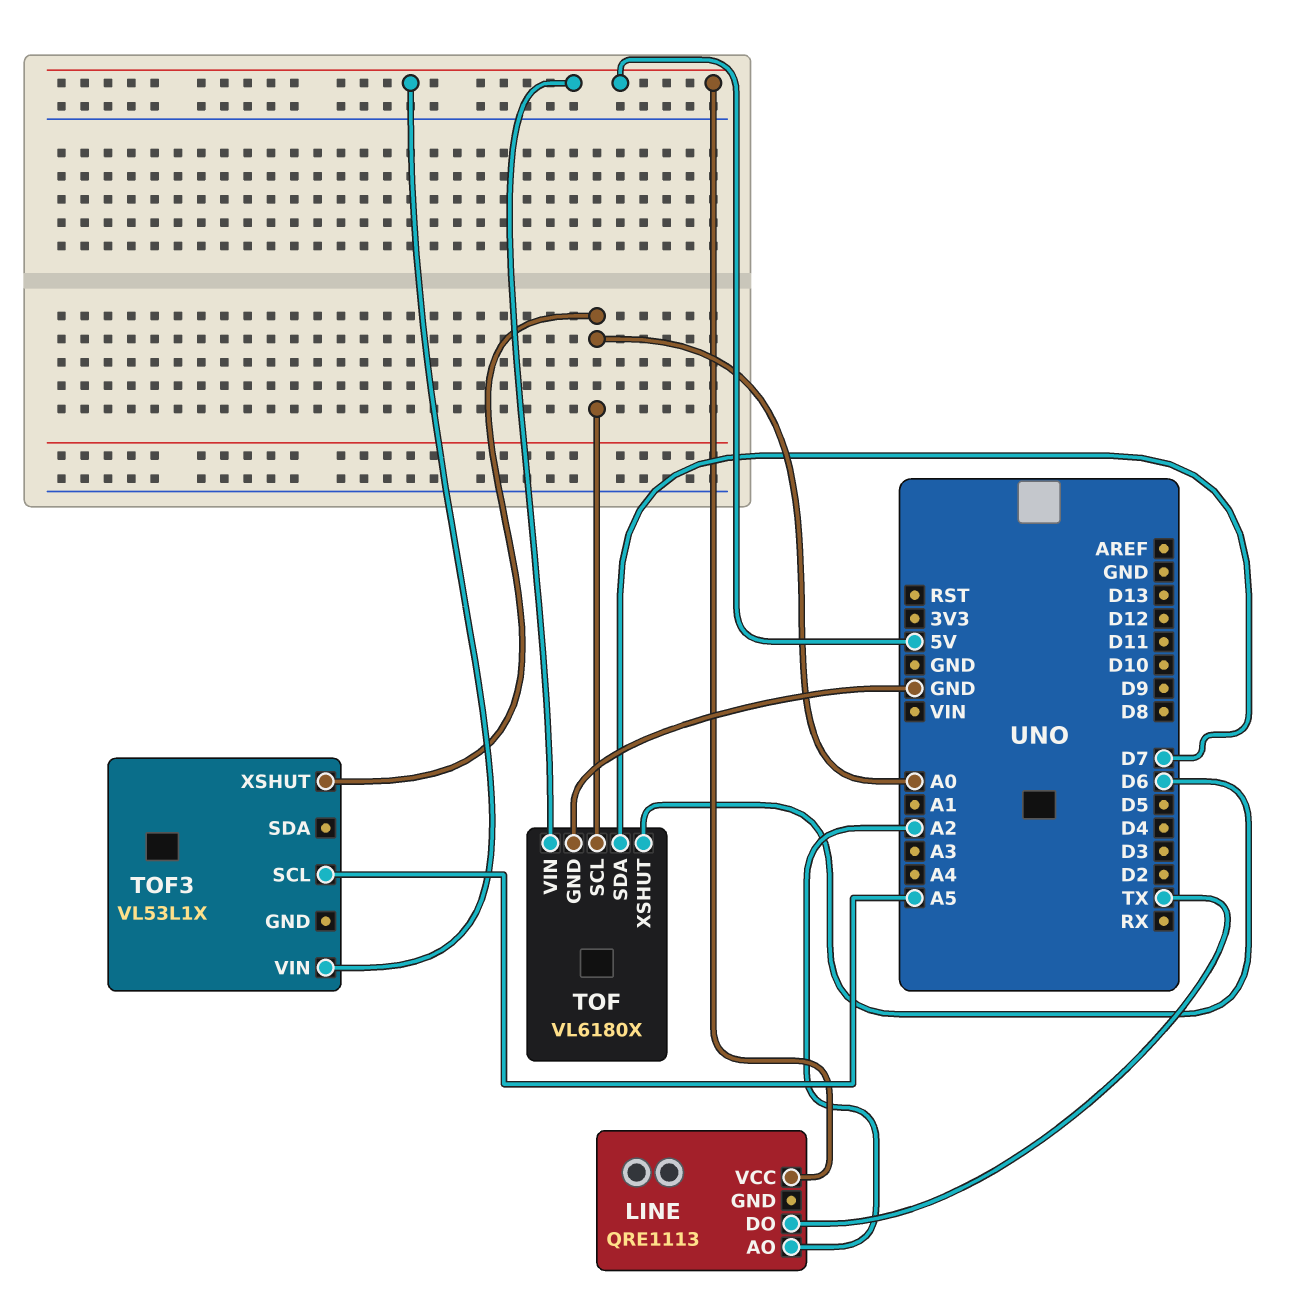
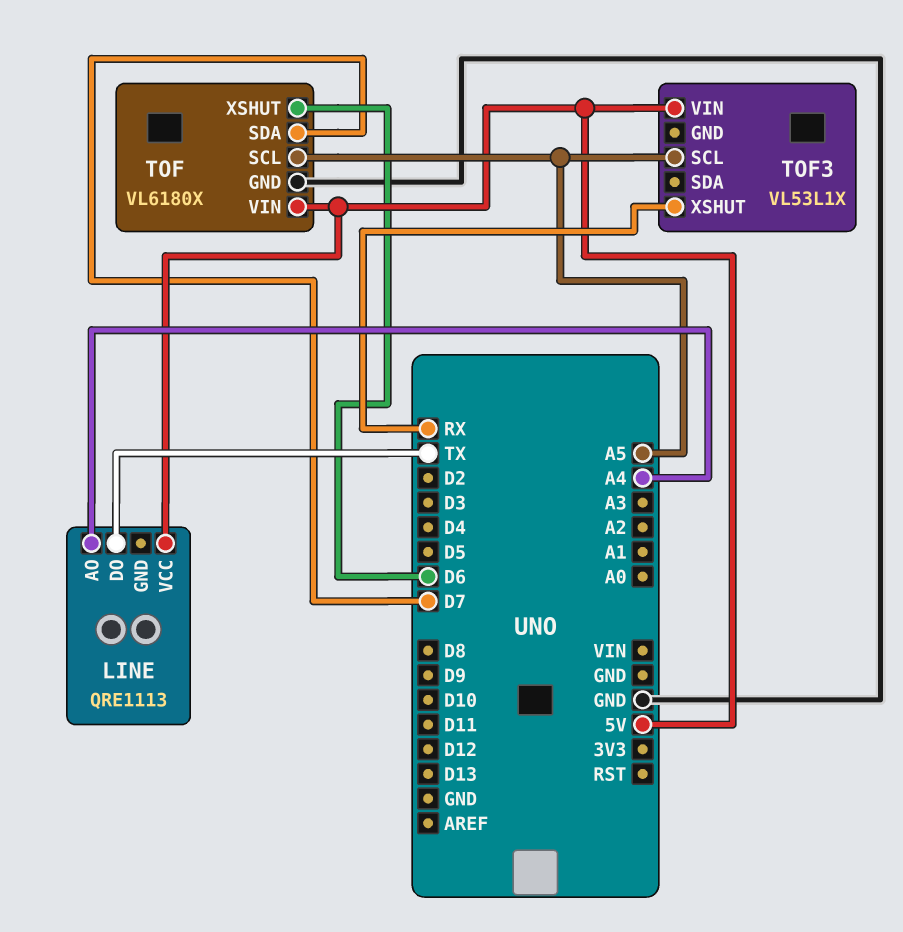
LINE pin AO: A2 -> A4
TOF pin SCL: A0 -> A5
TOF3 pin XSHUT: A0 -> RX

